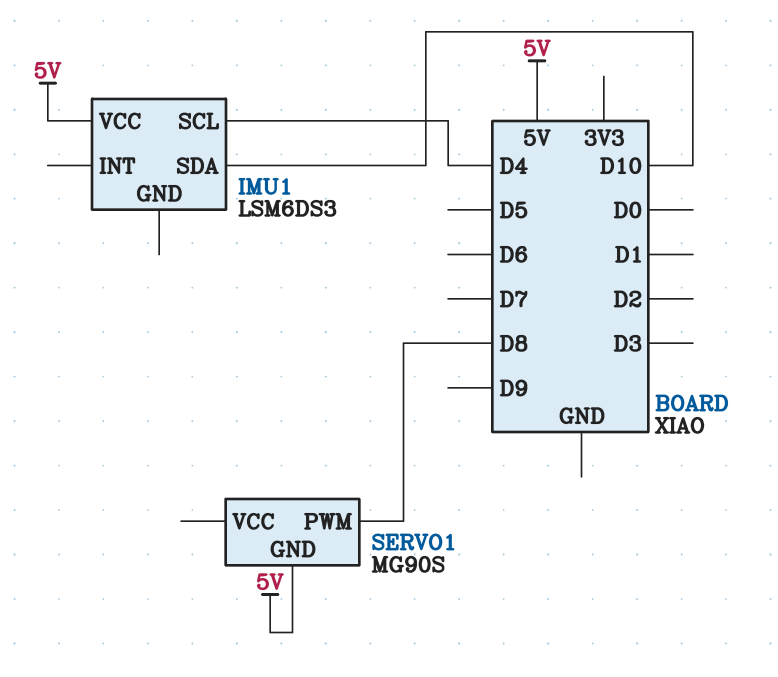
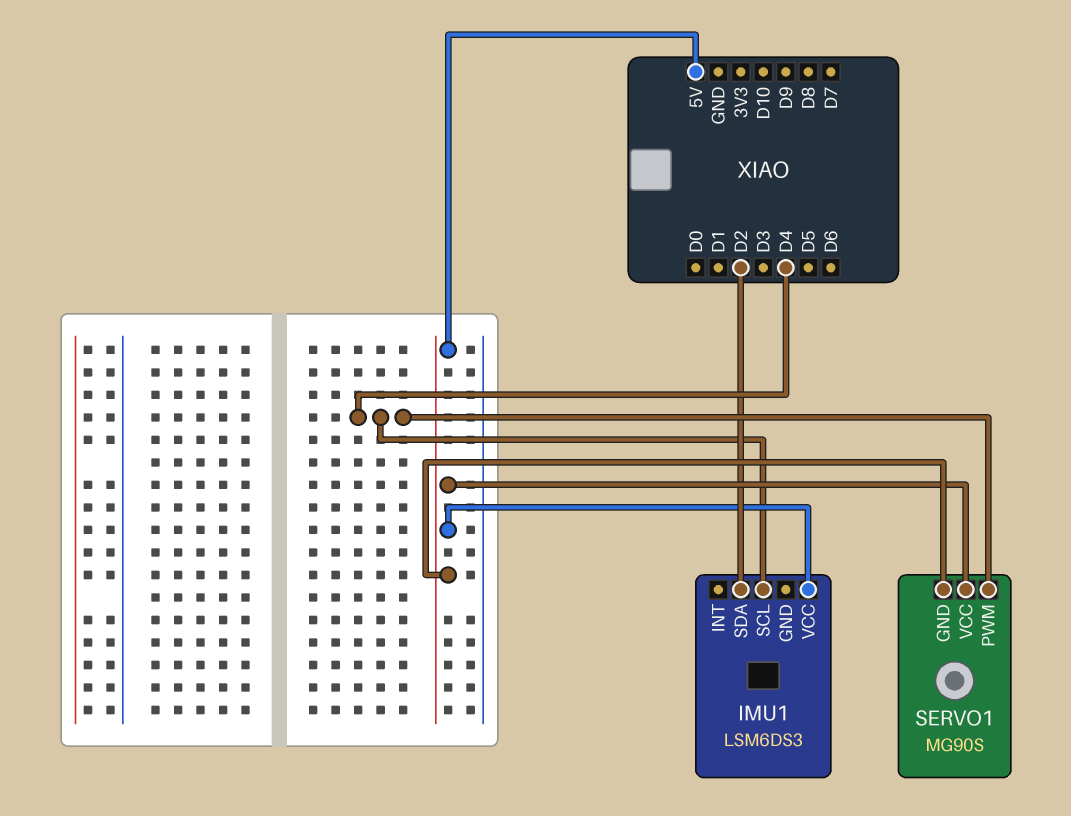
IMU1 pin SDA: D10 -> D2
SERVO1 pin PWM: D8 -> D4
SERVO1 pin VCC: none -> 5V

